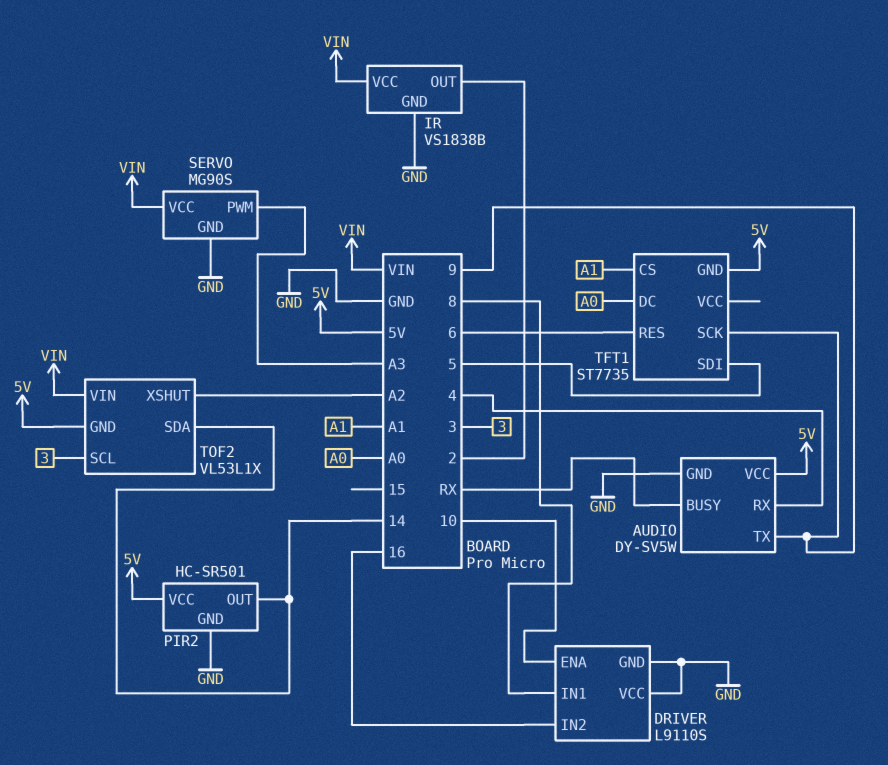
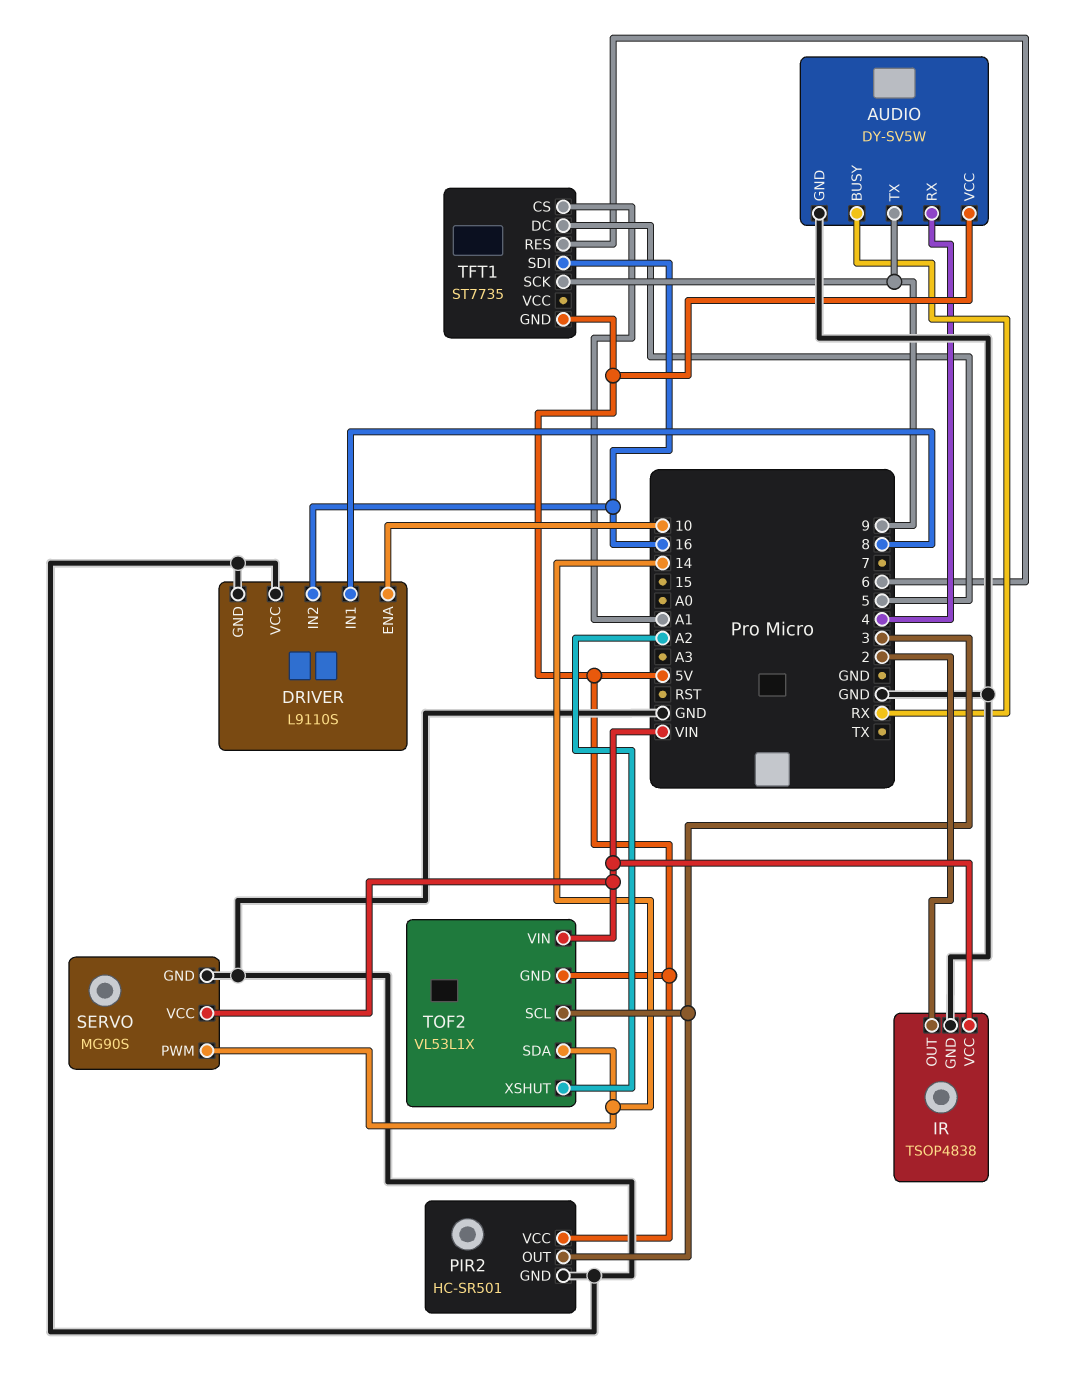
IR: VS1838B -> TSOP4838
PIR2 pin OUT: 14 -> 3
SERVO pin PWM: A3 -> 14
TFT1 pin DC: A0 -> 5
TFT1 pin SDI: 5 -> 16

